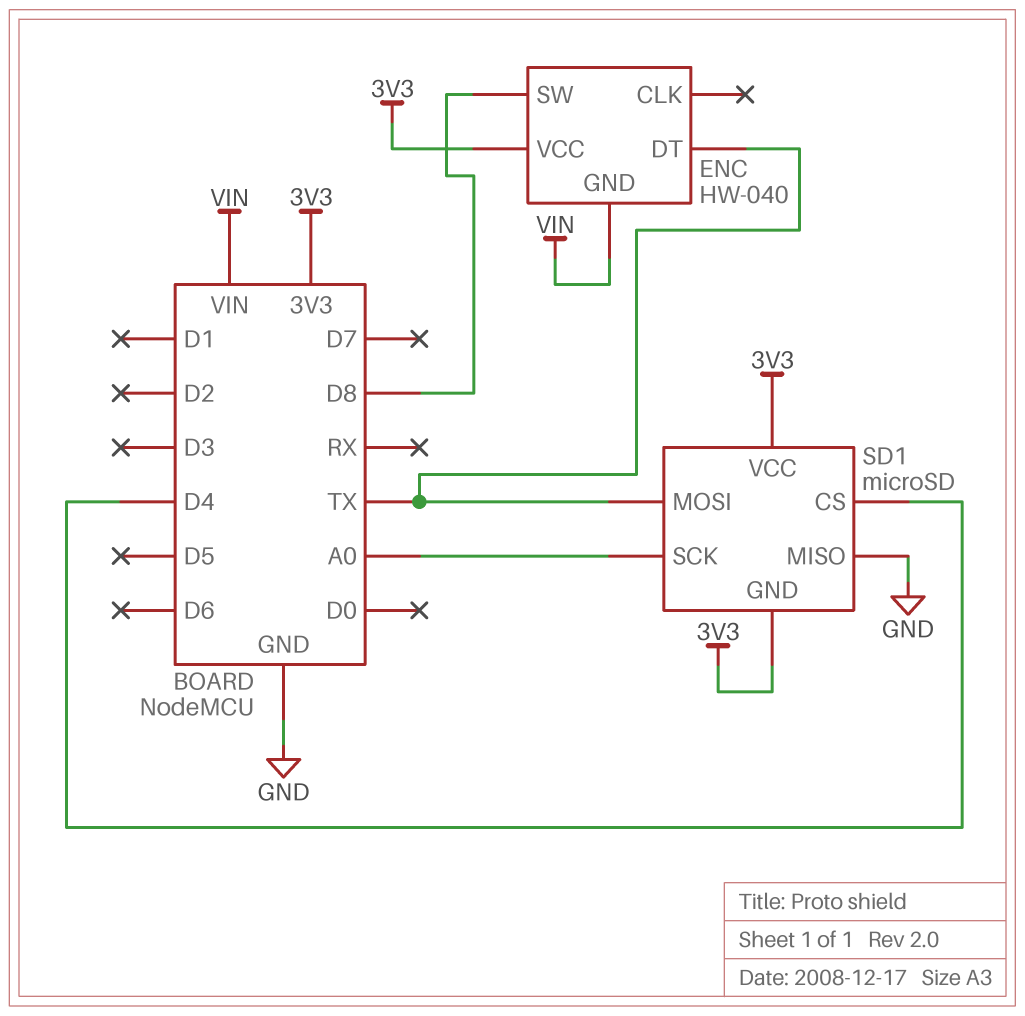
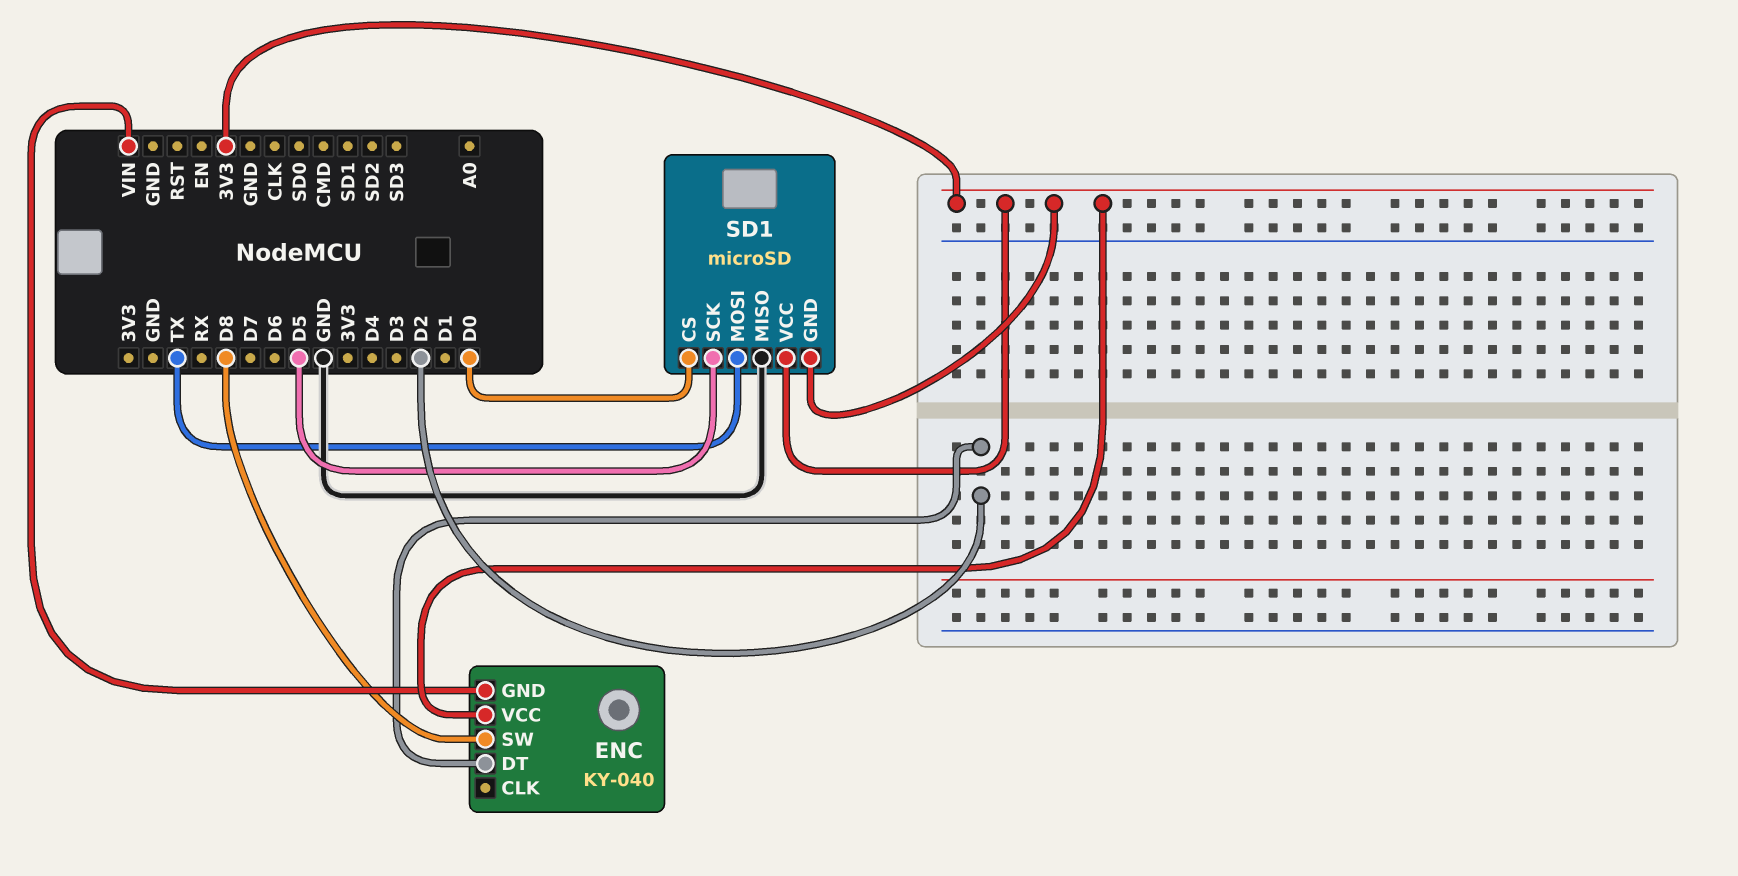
ENC: HW-040 -> KY-040
ENC pin DT: TX -> D2
SD1 pin CS: D4 -> D0
SD1 pin SCK: A0 -> D5

